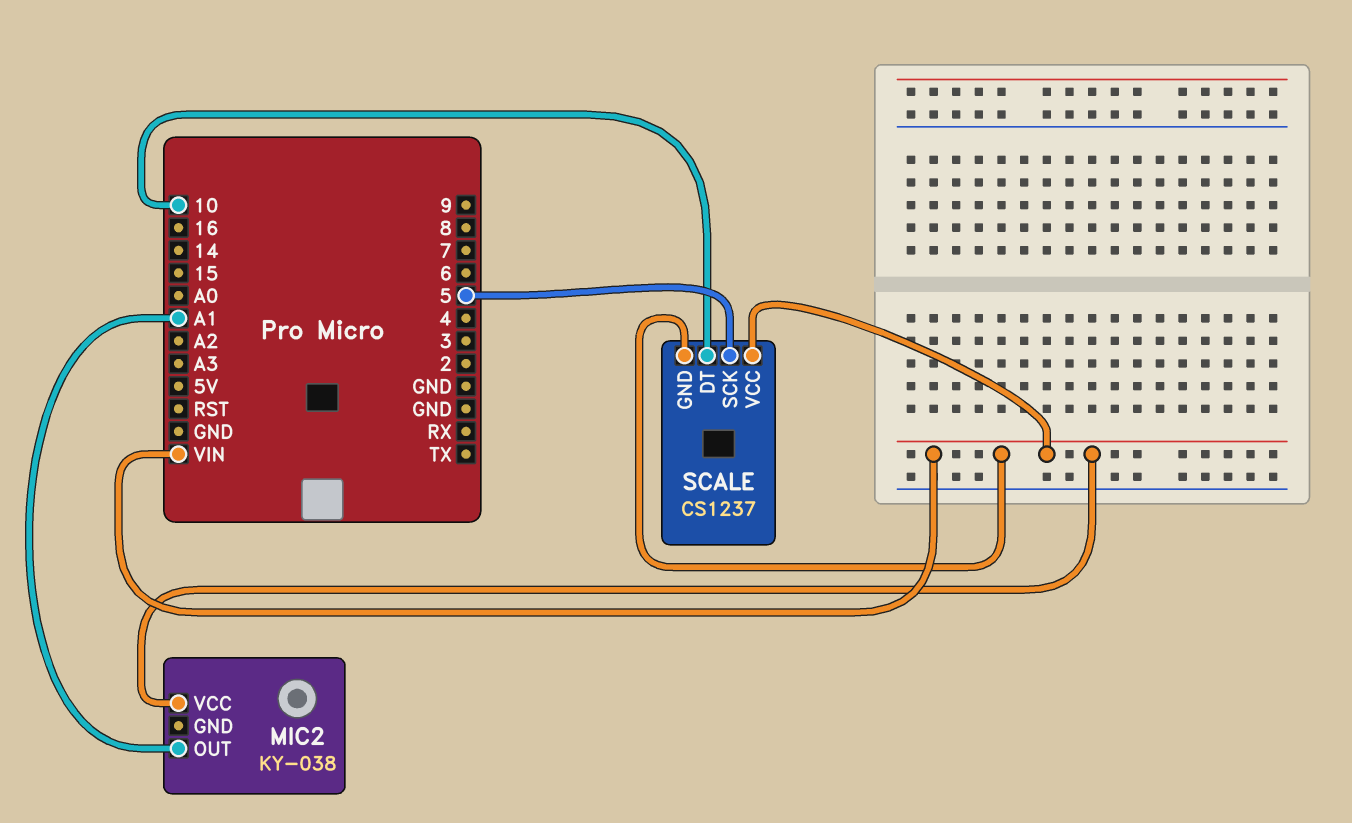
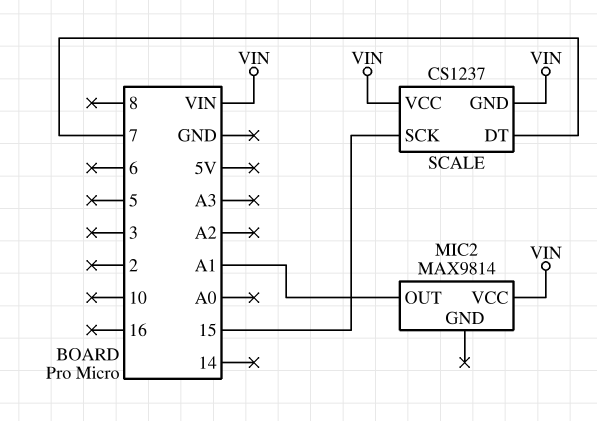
MIC2: KY-038 -> MAX9814
SCALE pin DT: 10 -> 7
SCALE pin SCK: 5 -> 15

